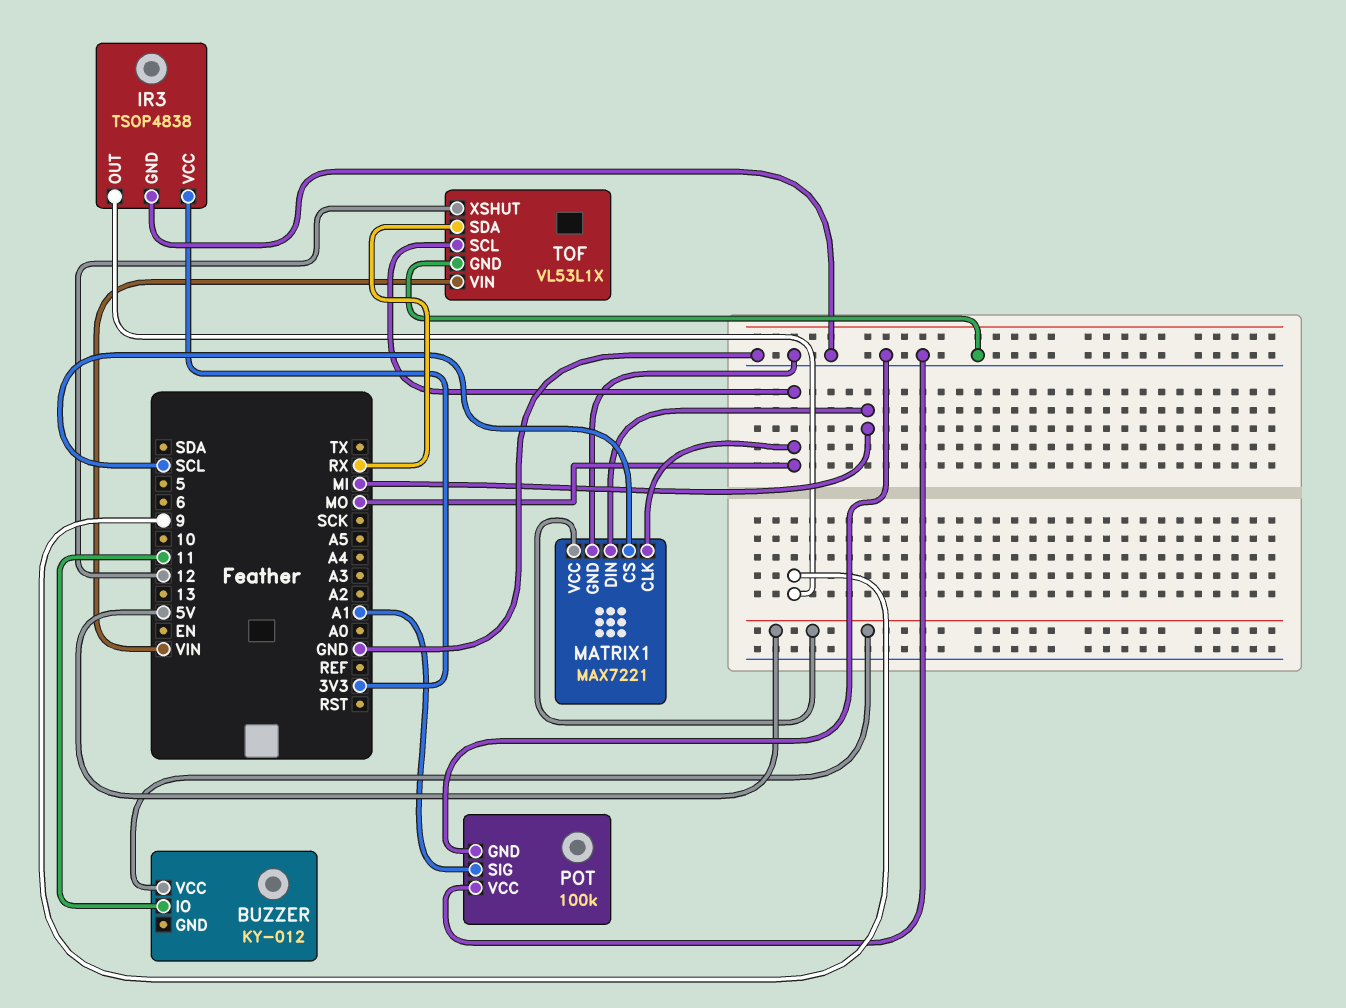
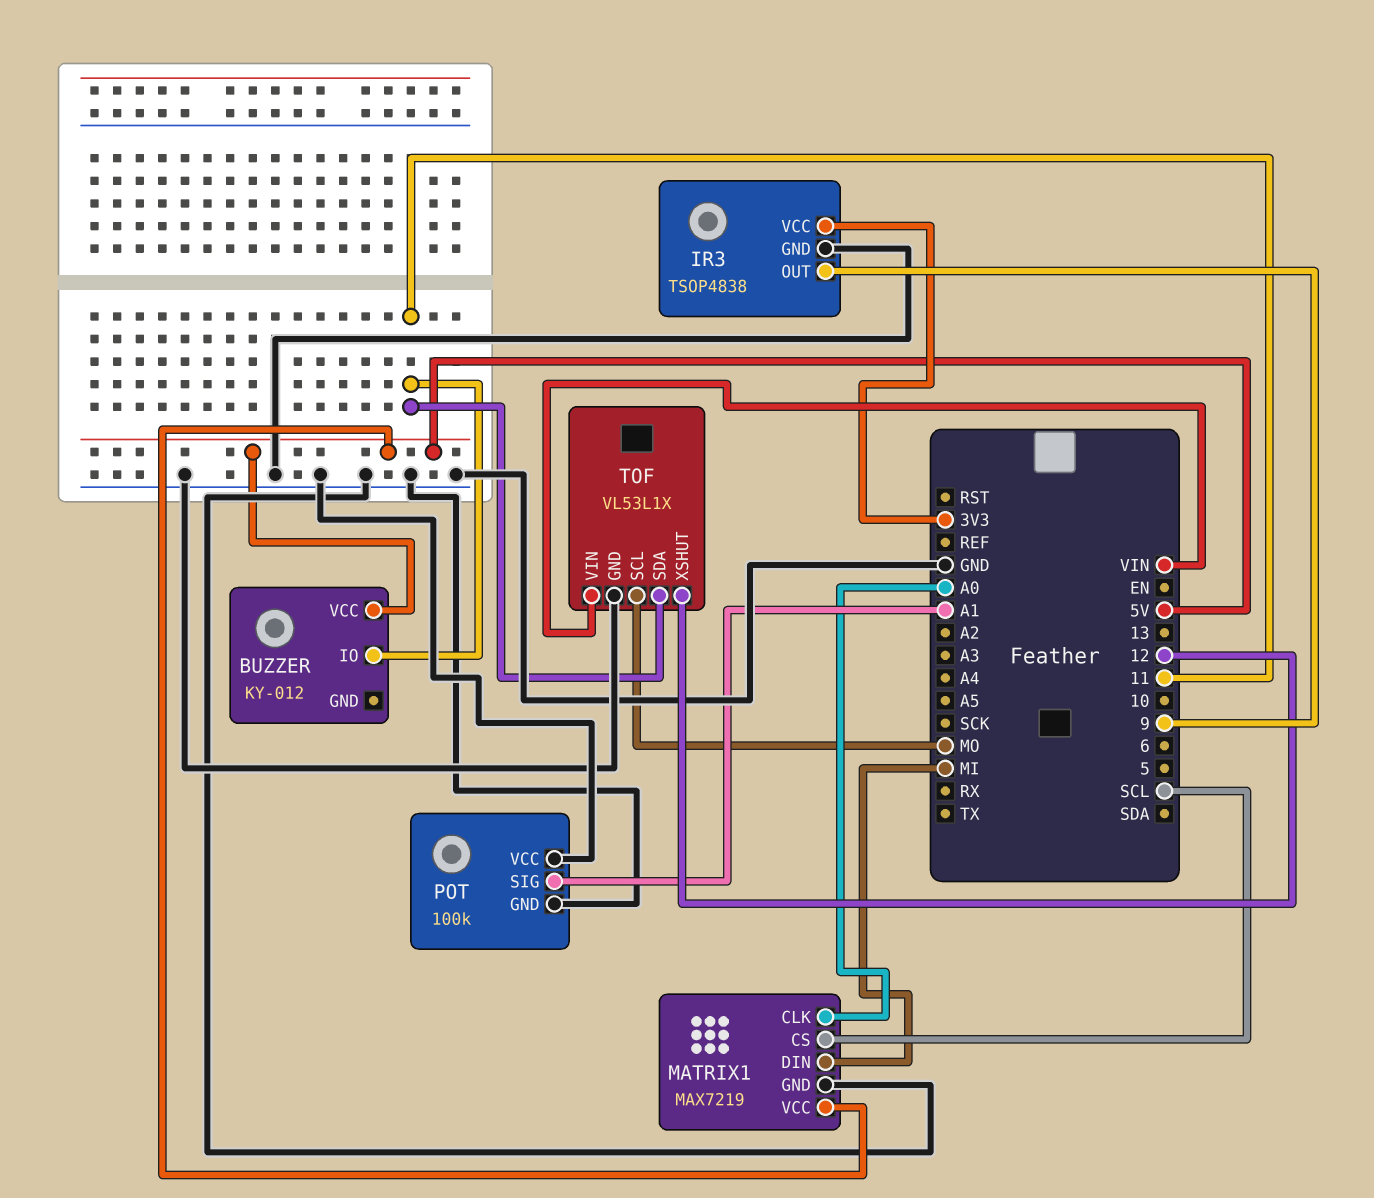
MATRIX1: MAX7221 -> MAX7219
MATRIX1 pin CLK: MO -> A0
TOF pin SDA: RX -> 11

